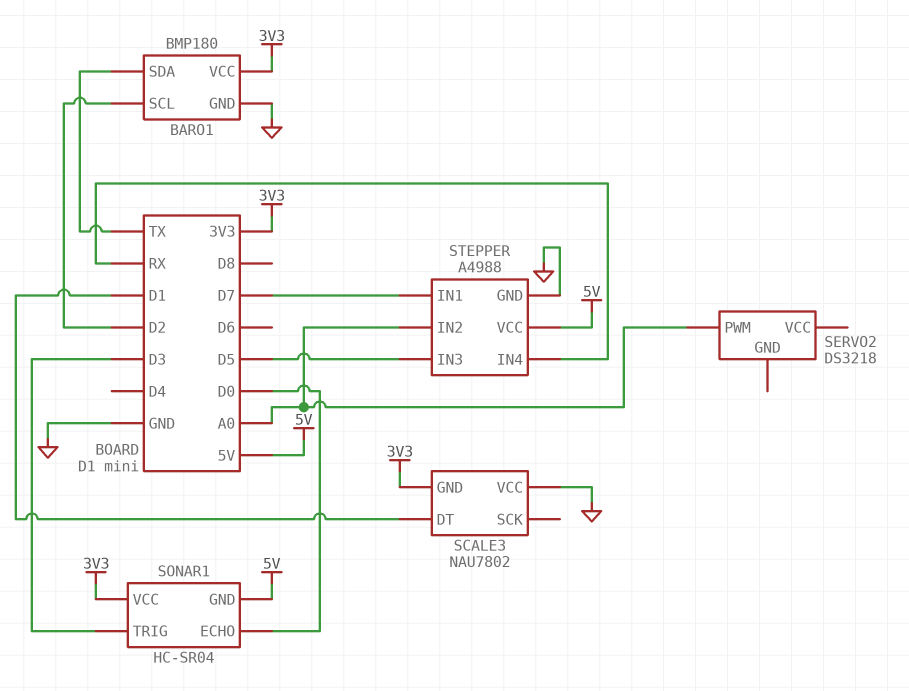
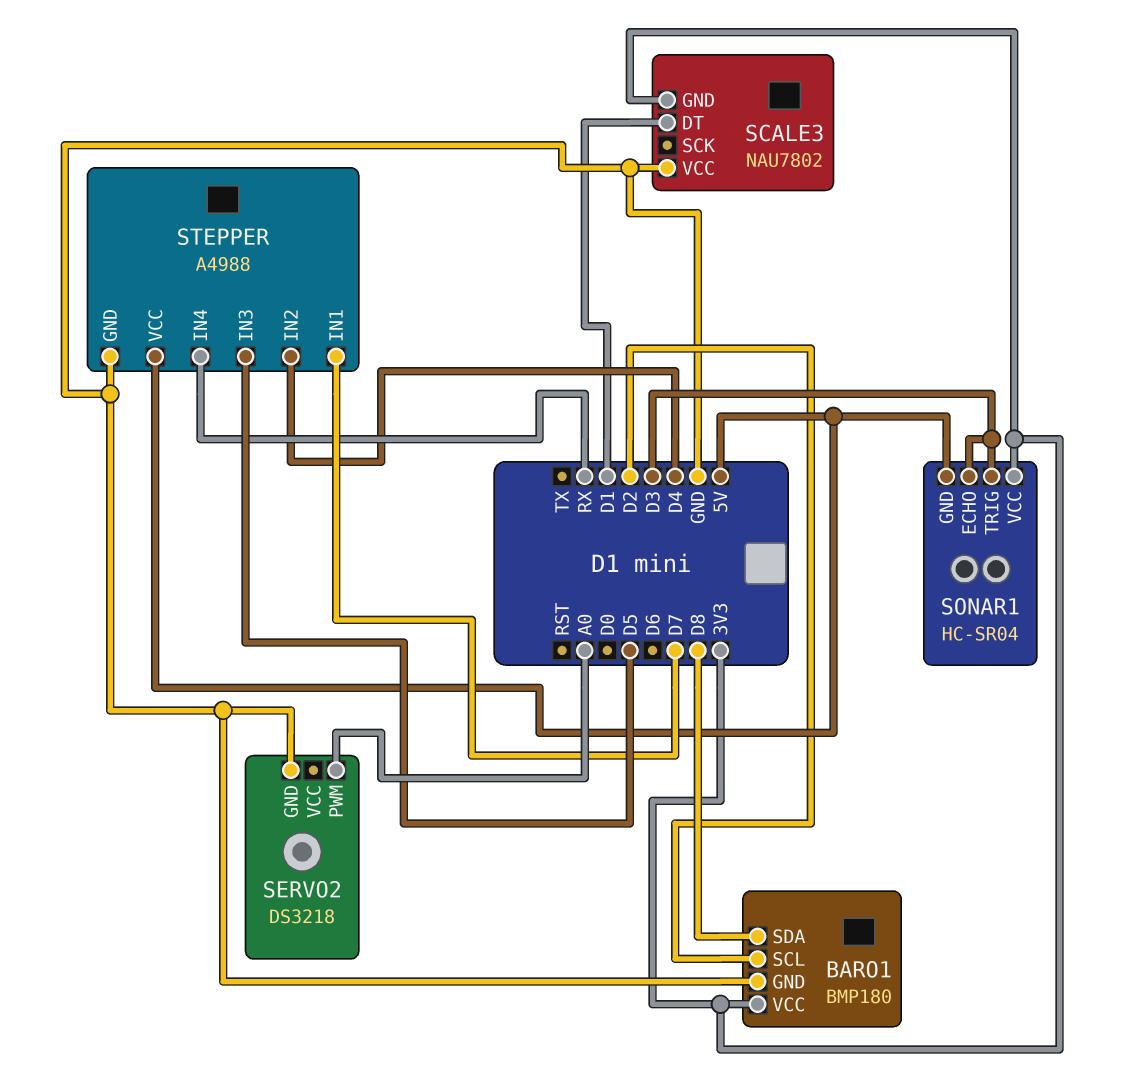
BARO1 pin SDA: TX -> D8
SERVO2 pin GND: none -> GND
SONAR1 pin ECHO: D0 -> D3
STEPPER pin IN2: A0 -> D4

